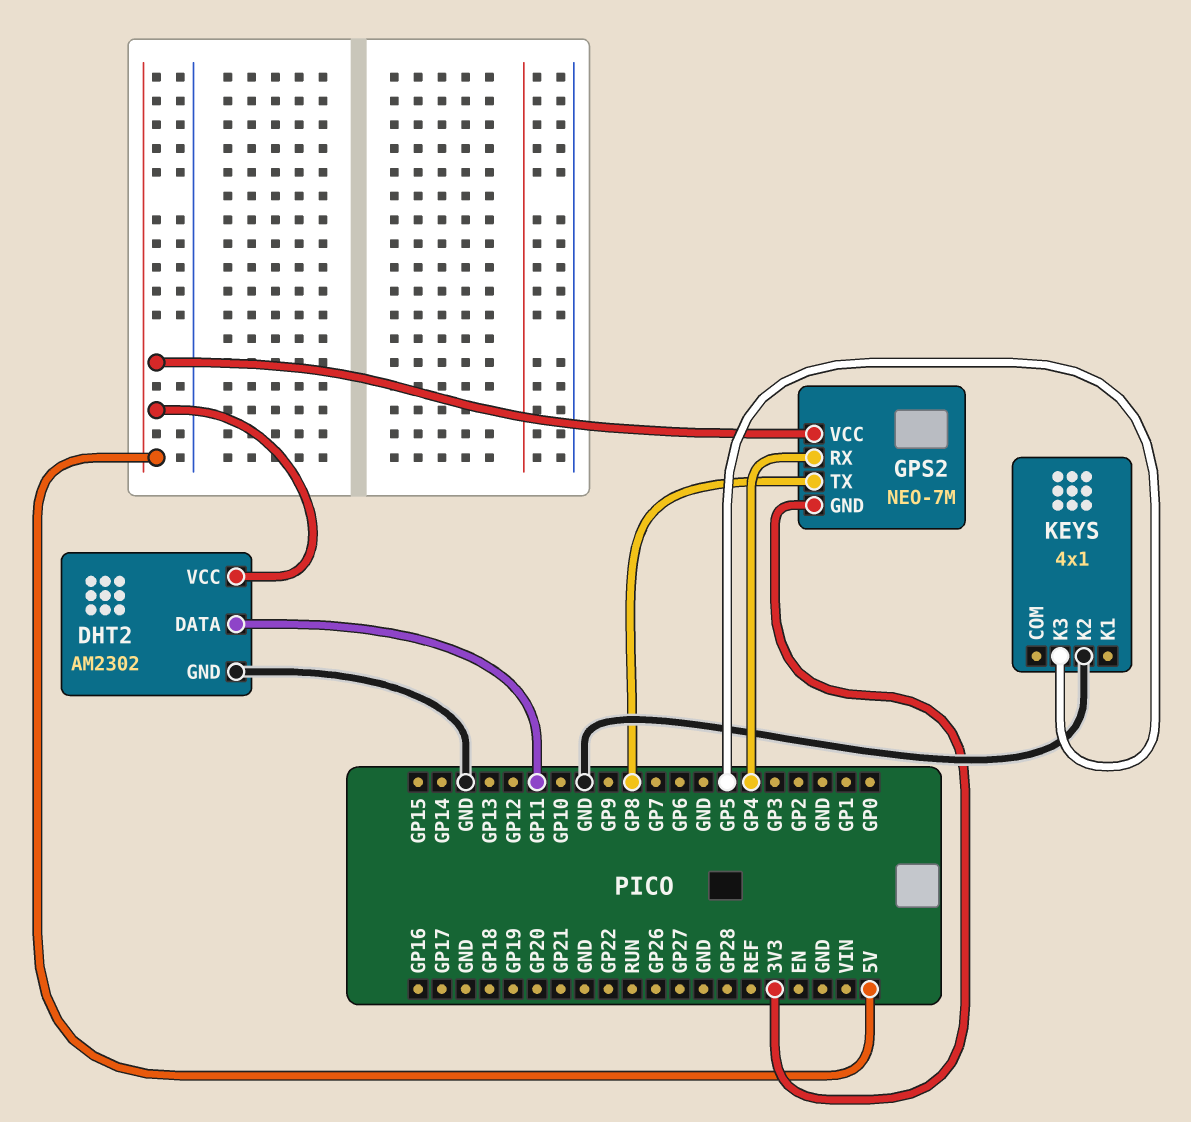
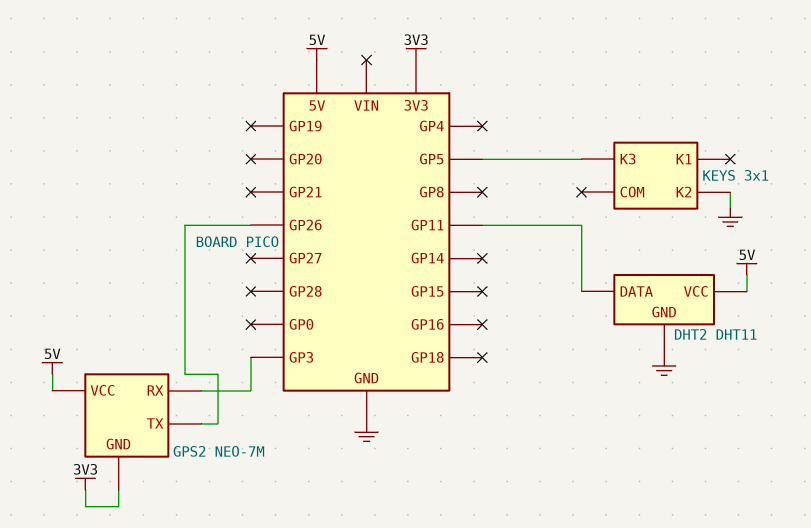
DHT2: AM2302 -> DHT11
GPS2 pin RX: GP4 -> GP3
GPS2 pin TX: GP8 -> GP26
KEYS: 4x1 -> 3x1

